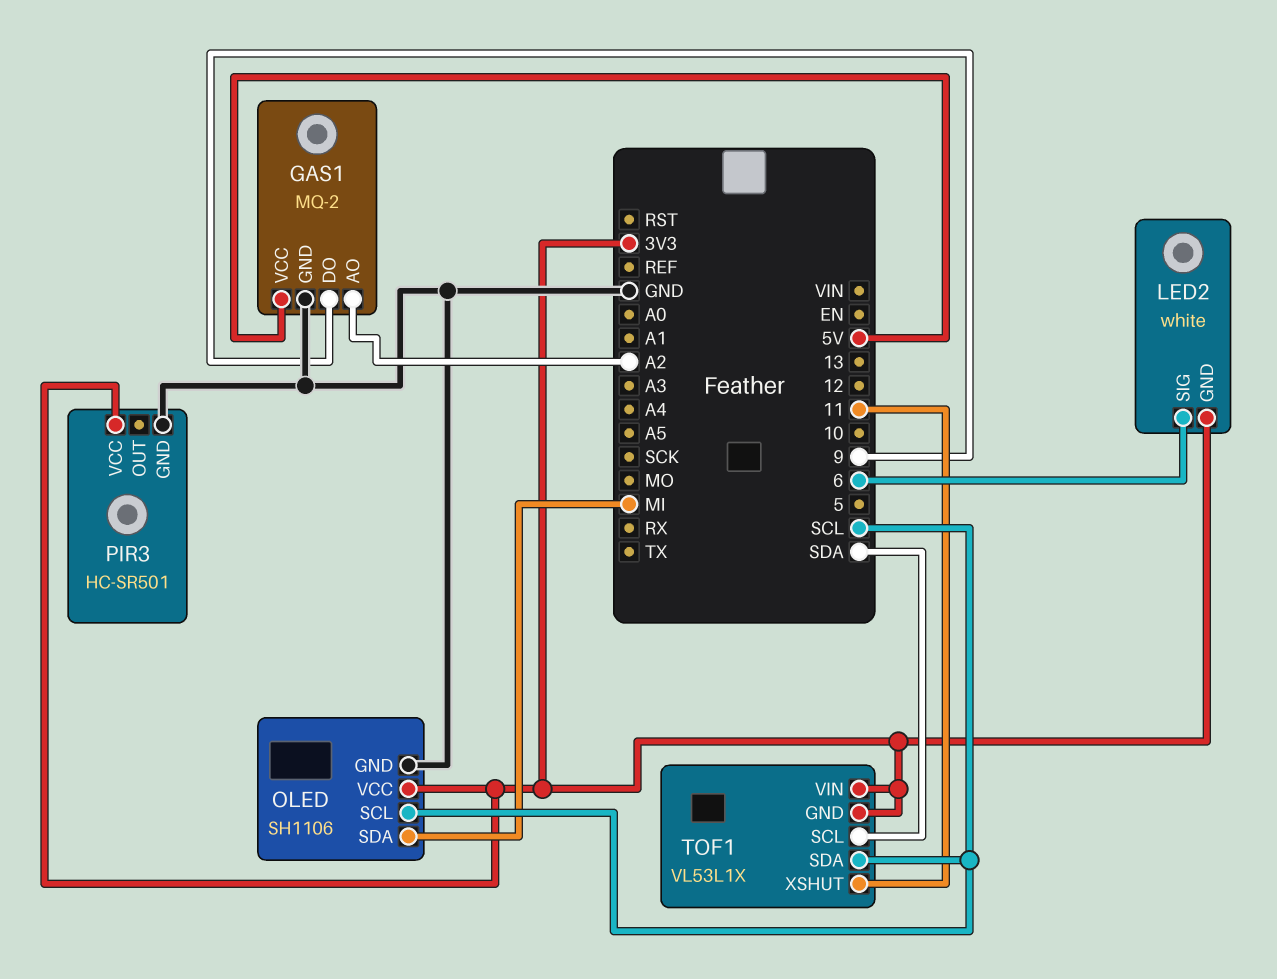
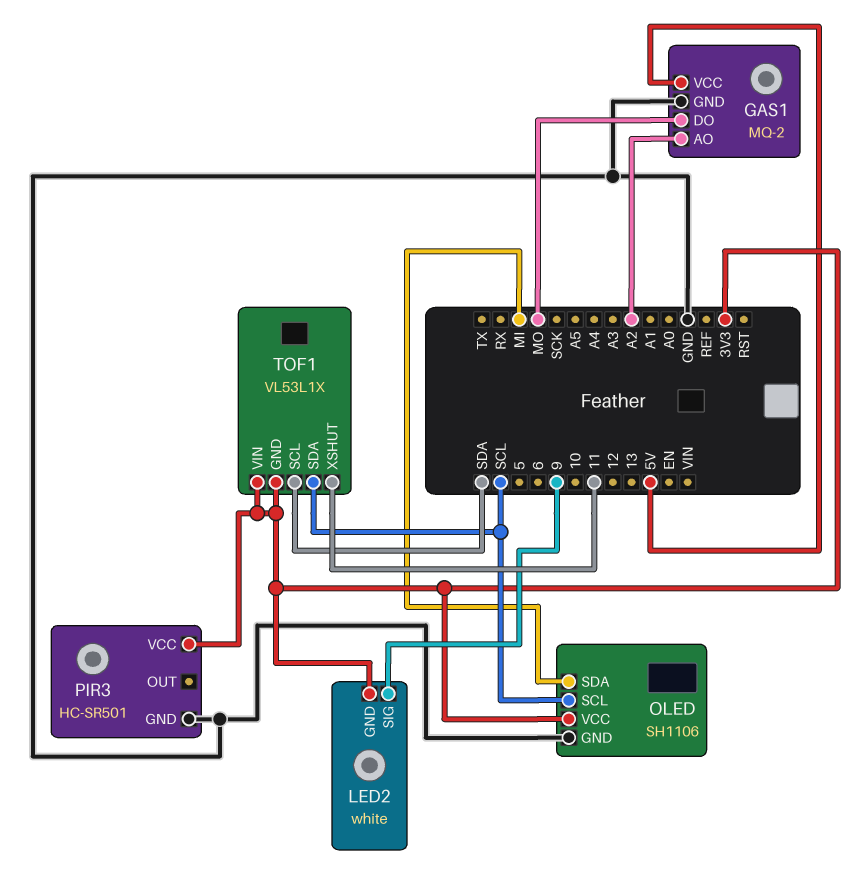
GAS1 pin DO: 9 -> MO
LED2 pin SIG: 6 -> 9

